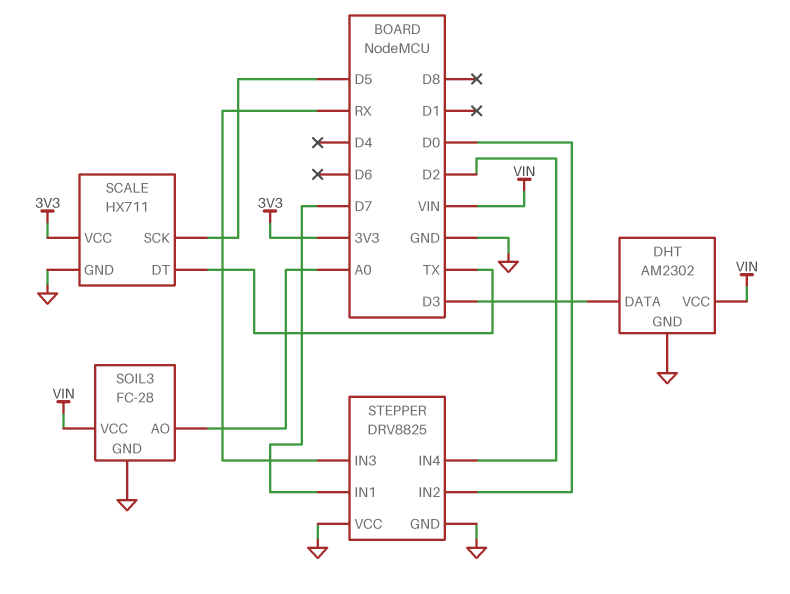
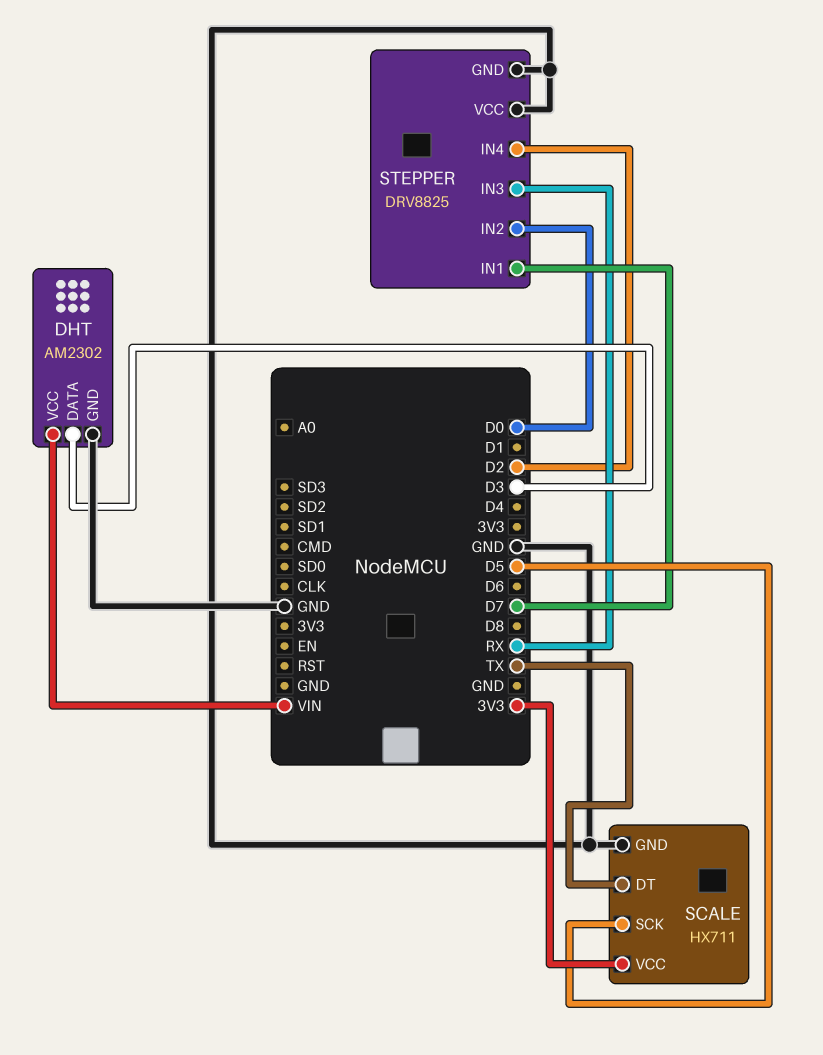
SOIL3: FC-28 -> none
SOIL3 pin AO: A0 -> none
SOIL3 pin GND: GND -> none
SOIL3 pin VCC: VIN -> none

